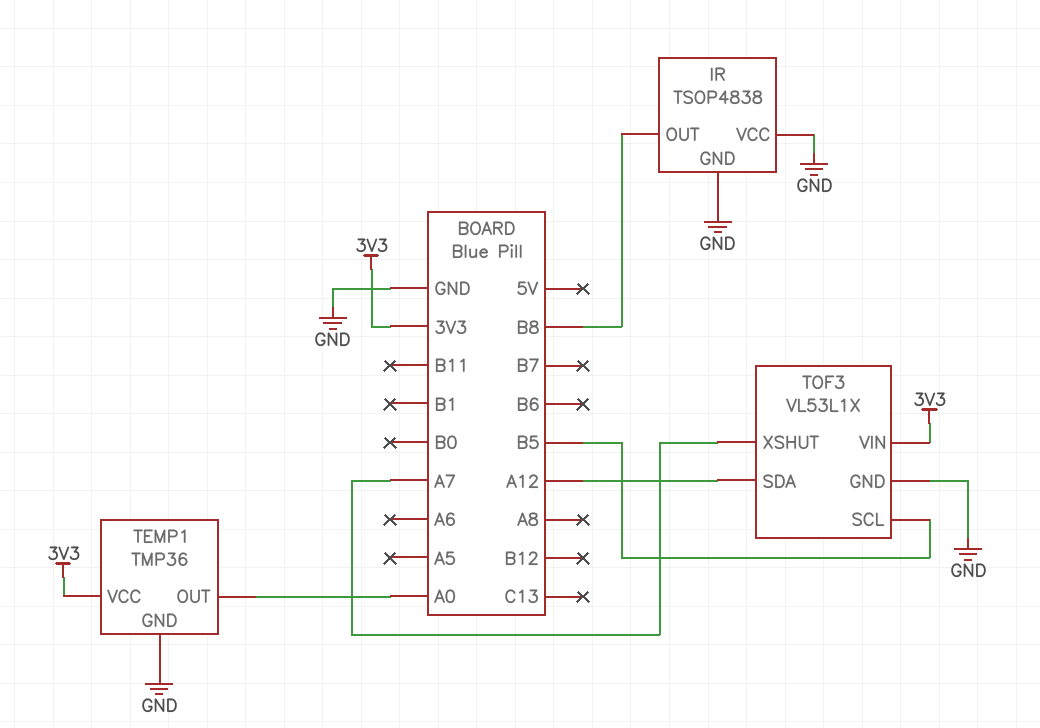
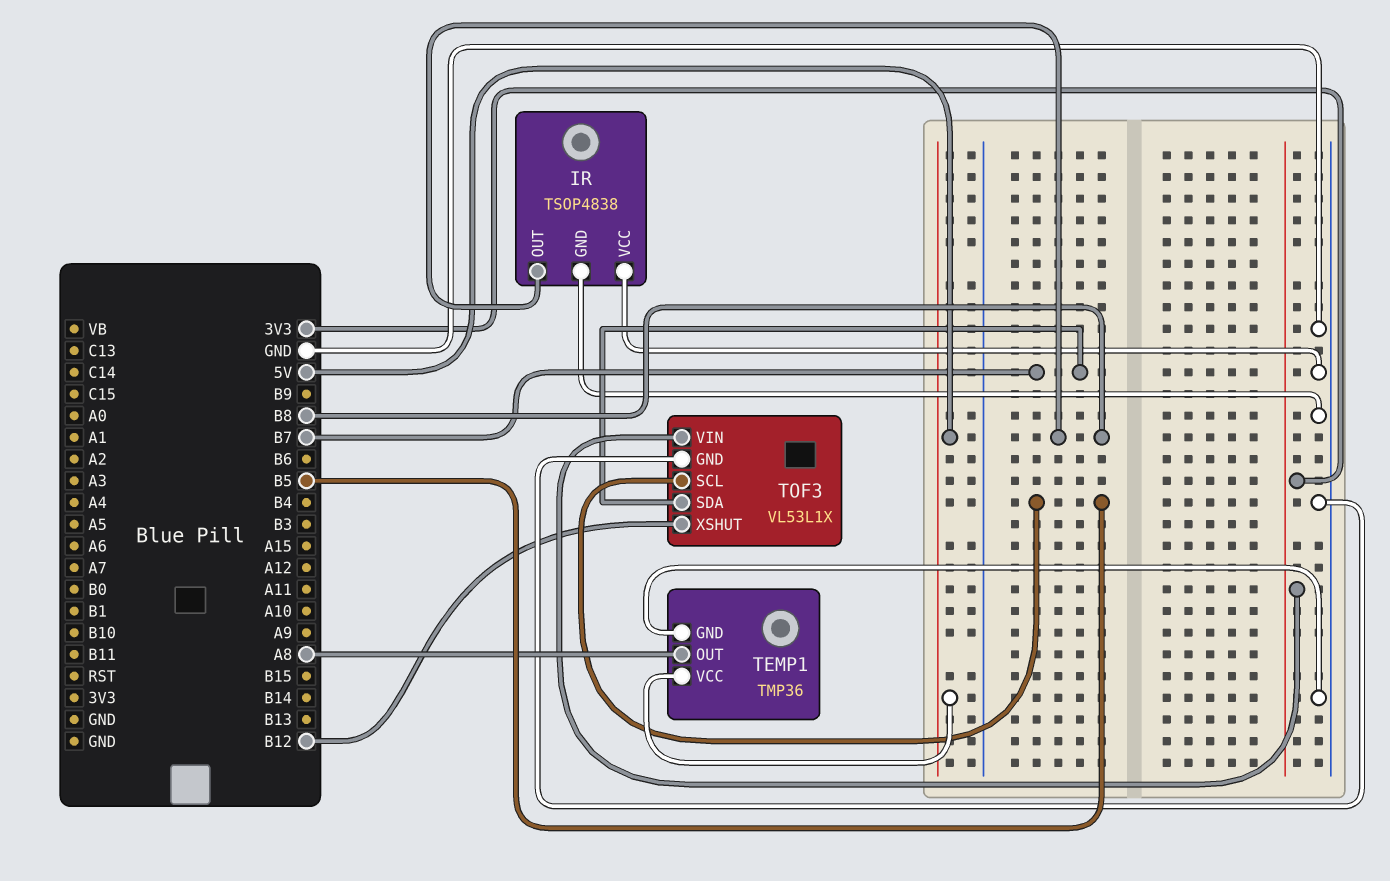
TEMP1 pin OUT: A0 -> A8
TEMP1 pin VCC: 3V3 -> 5V
TOF3 pin SDA: A12 -> B7
TOF3 pin XSHUT: A7 -> B12

